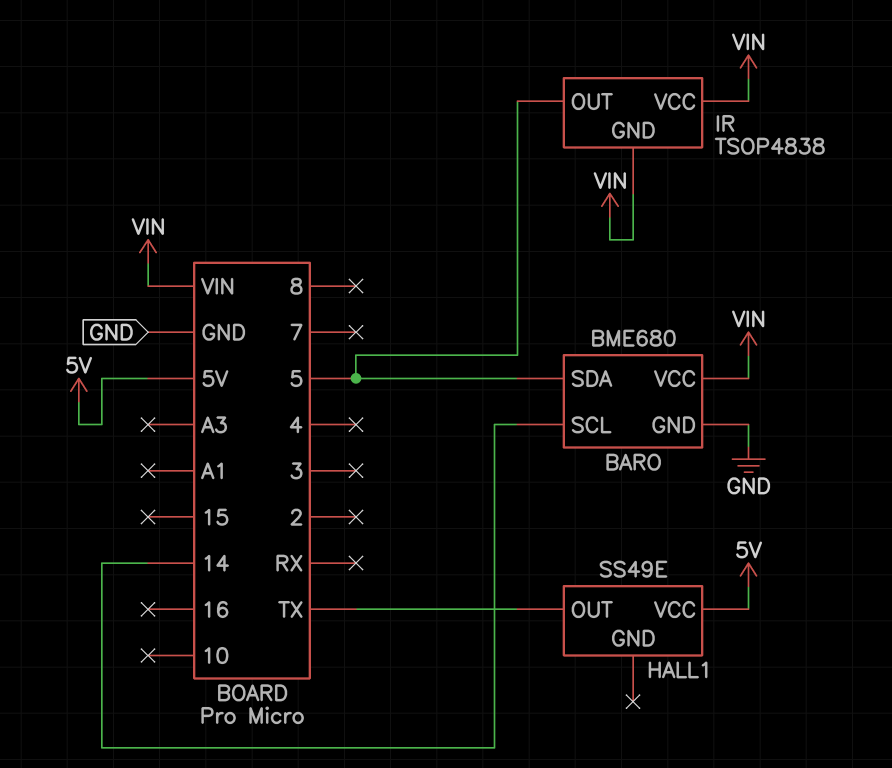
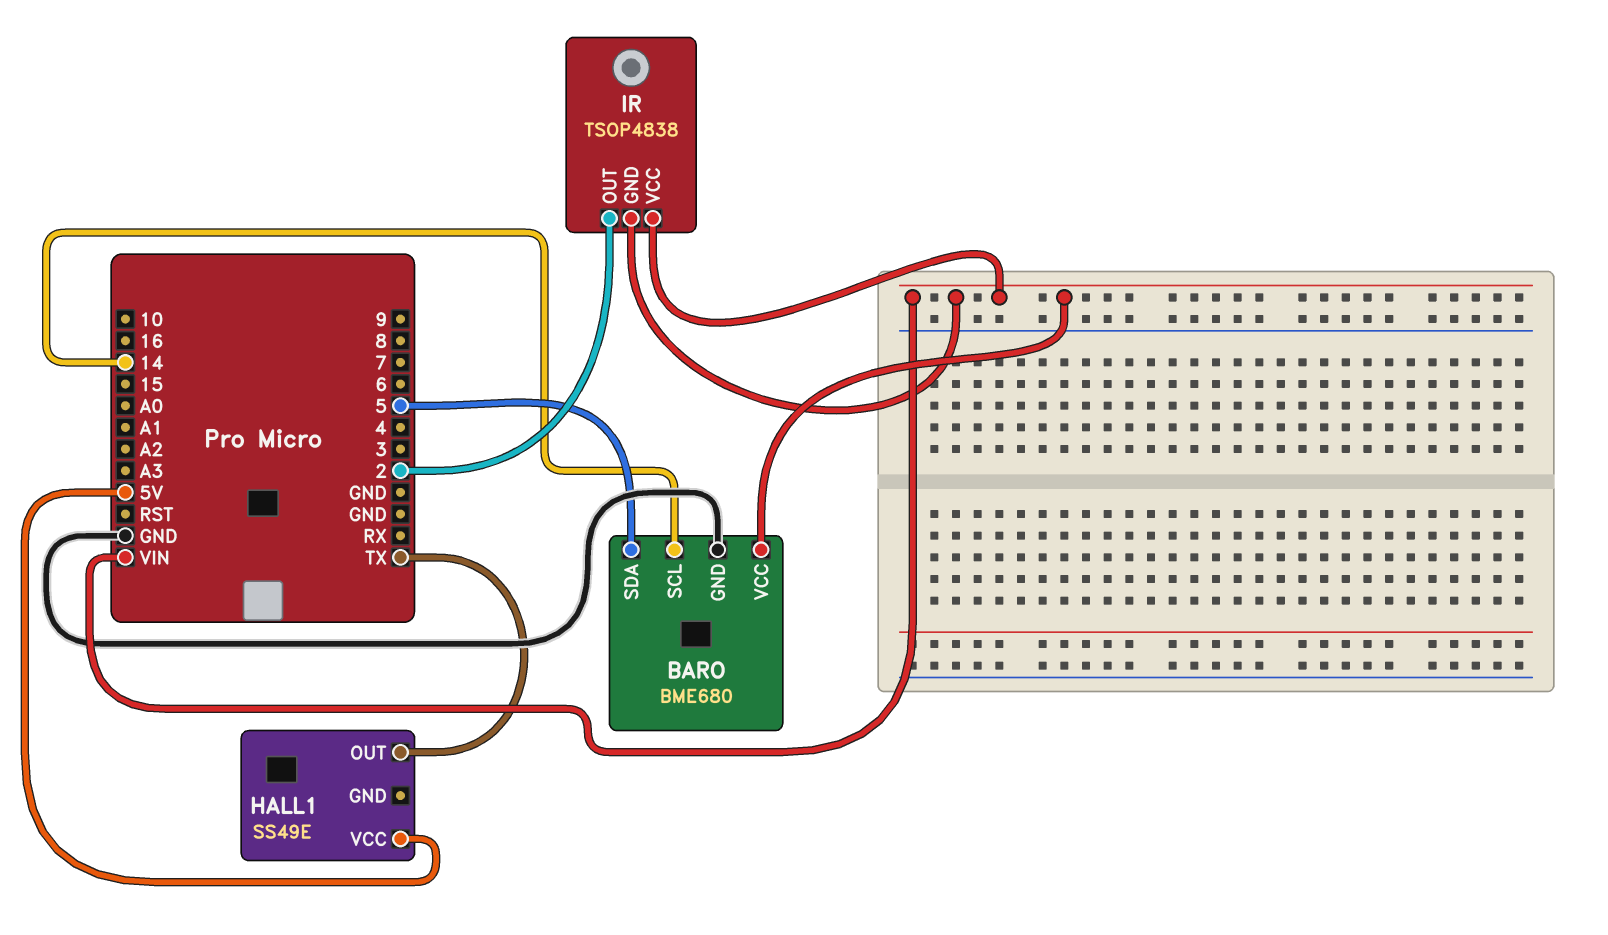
IR pin OUT: 5 -> 2

